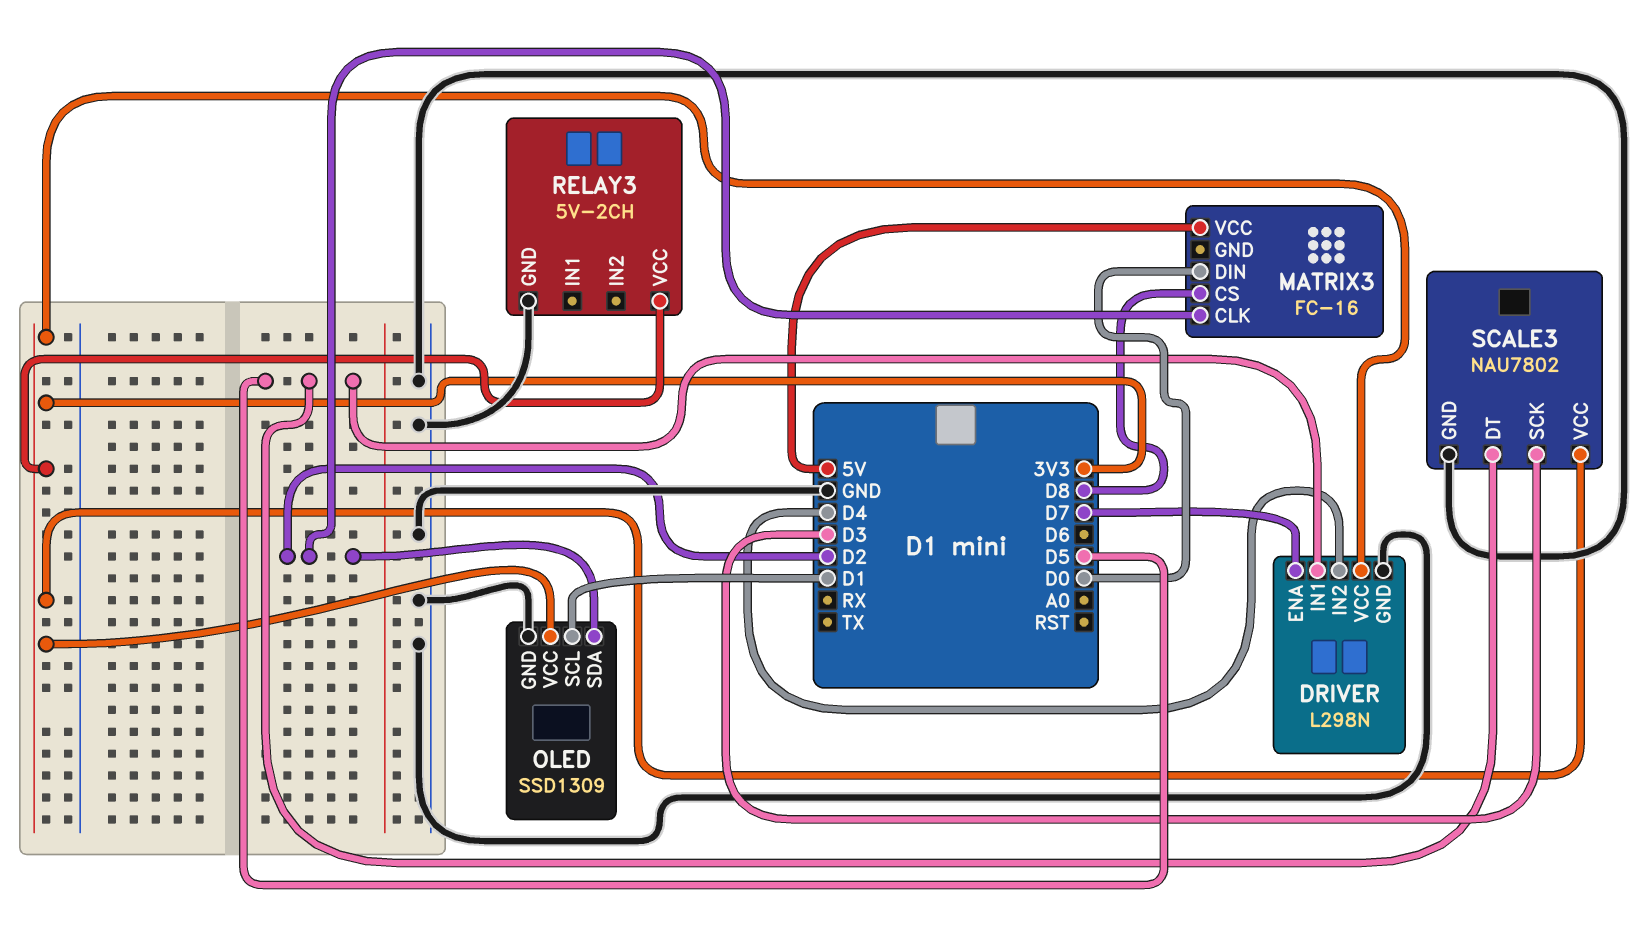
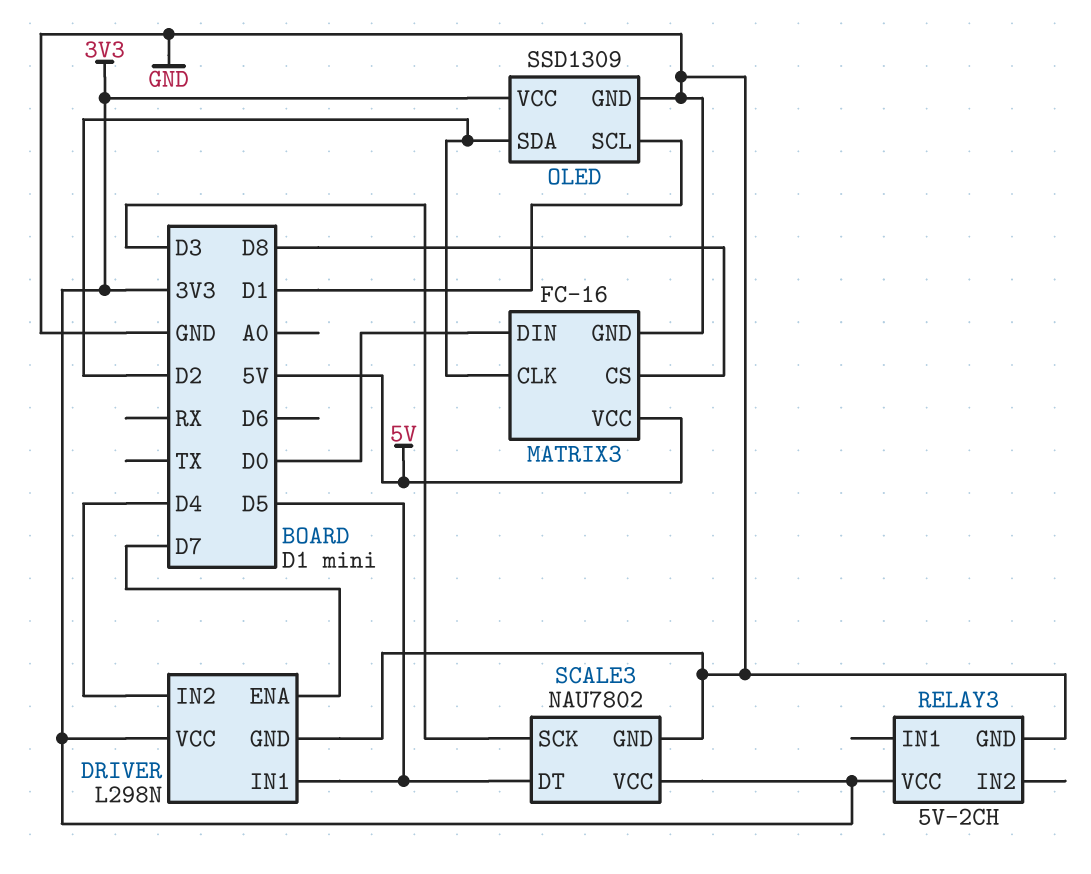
MATRIX3 pin GND: none -> GND

